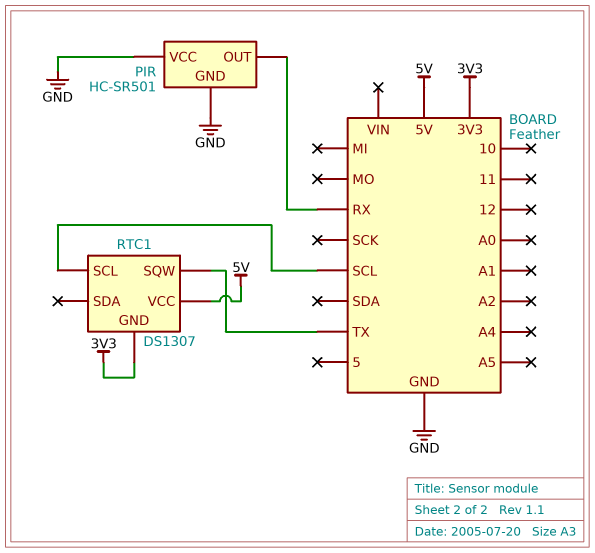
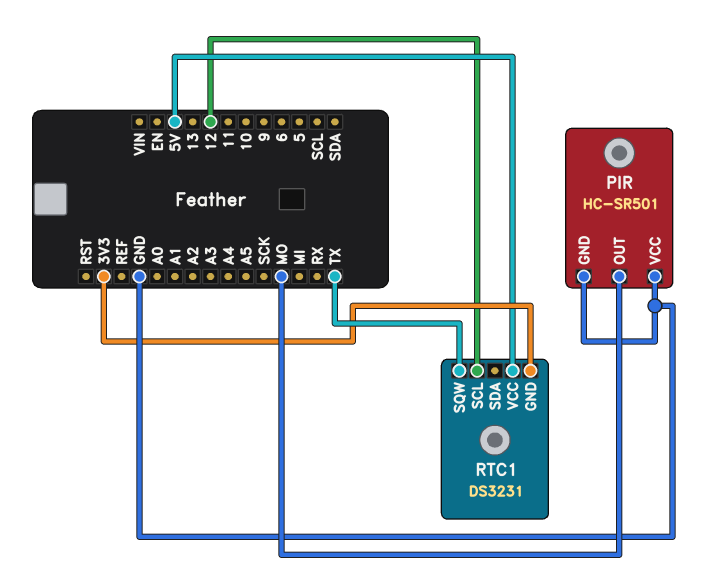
PIR pin OUT: RX -> MO
RTC1: DS1307 -> DS3231
RTC1 pin SCL: SCL -> 12

